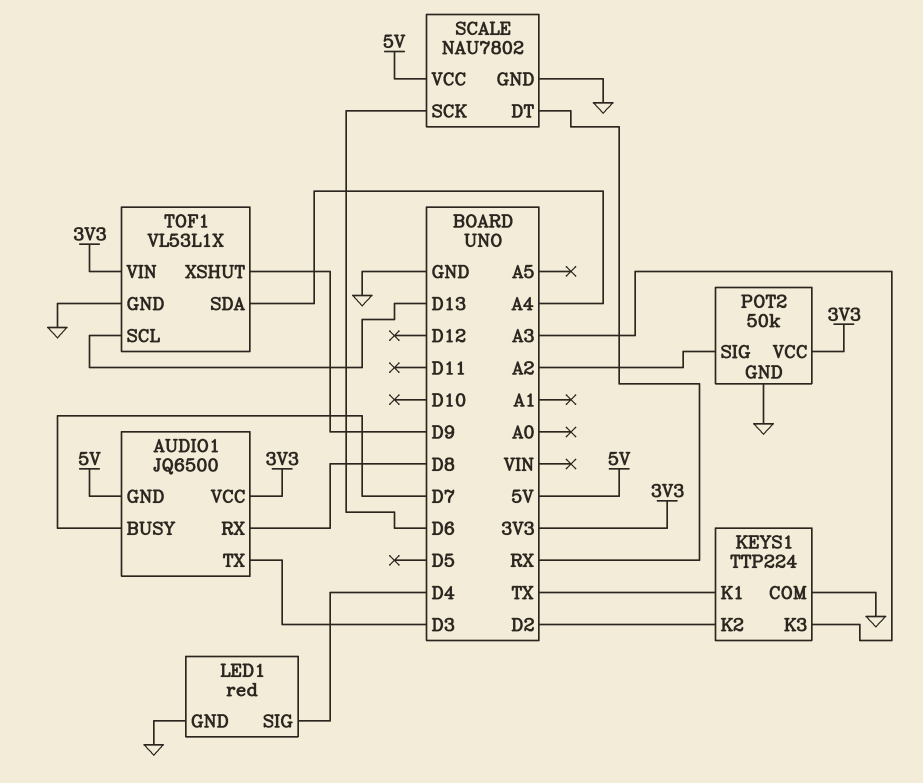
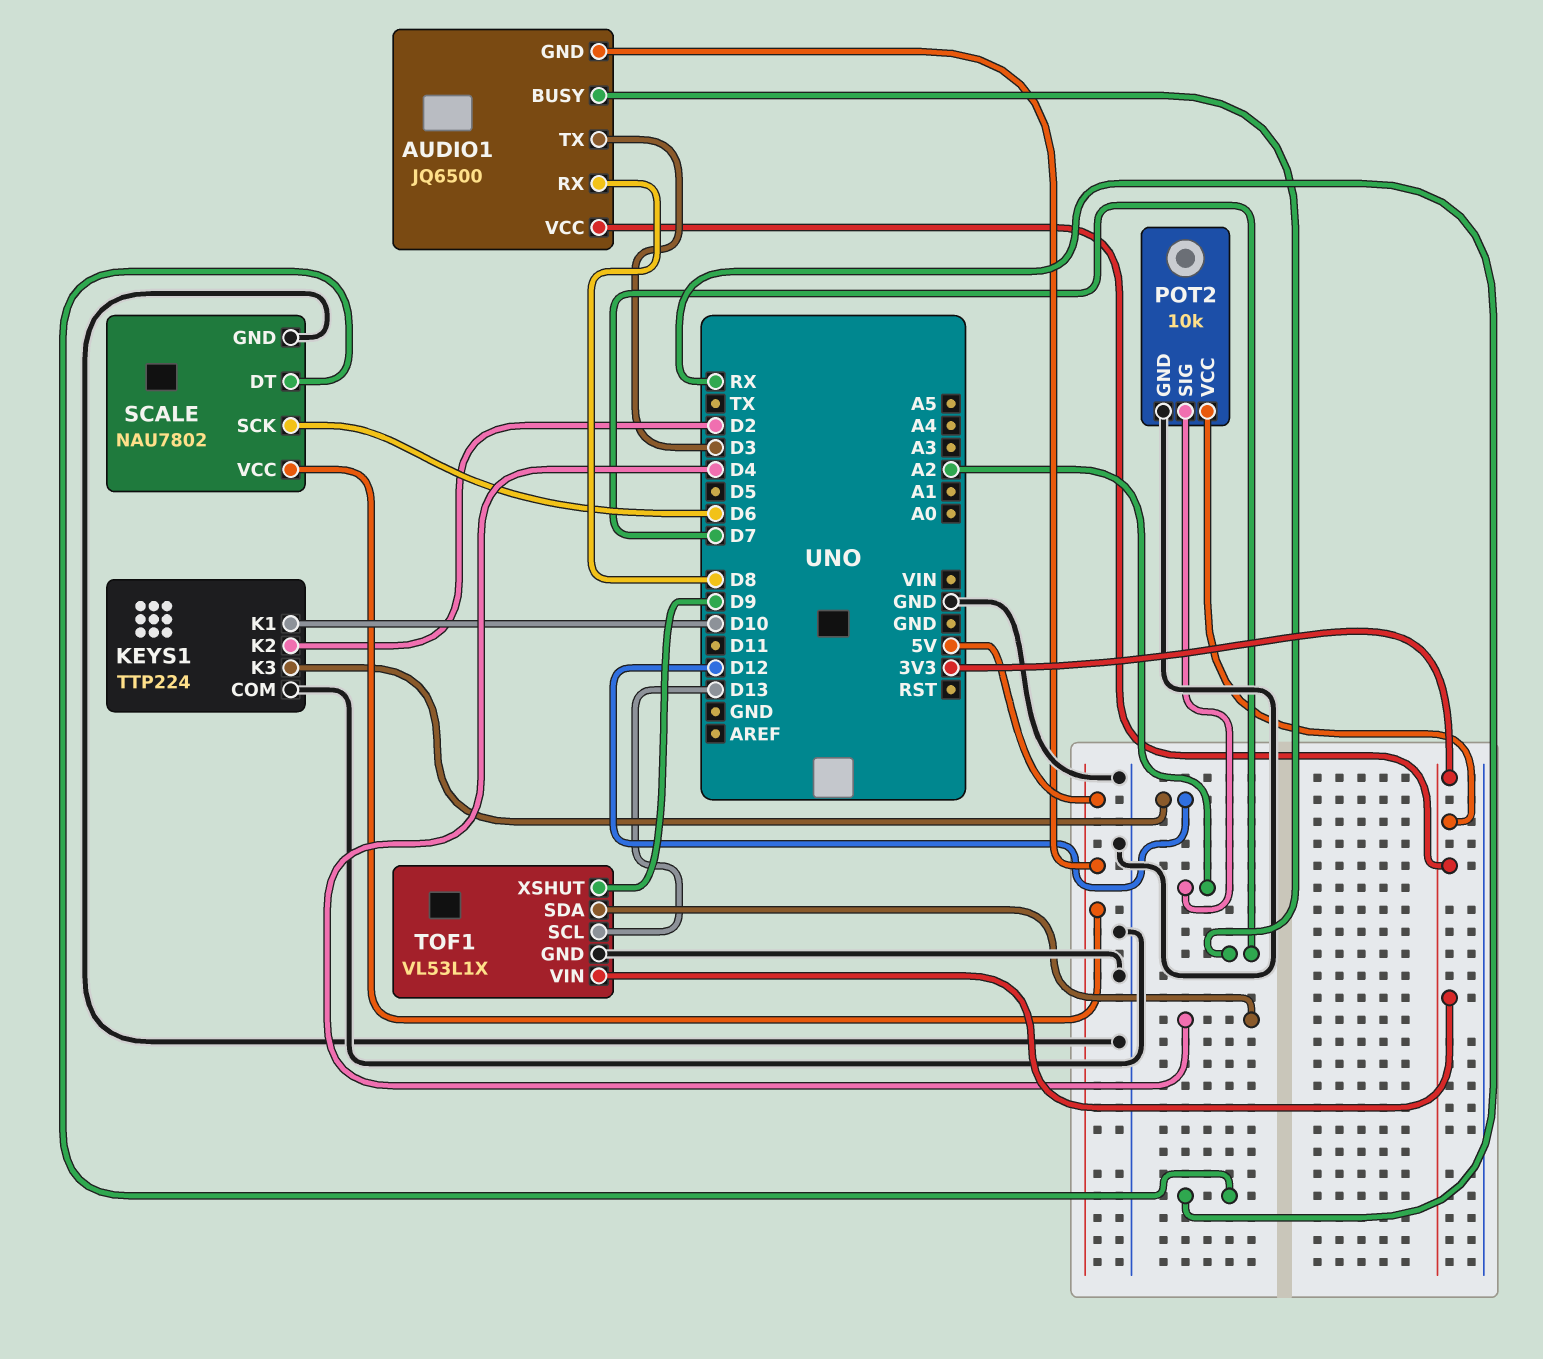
KEYS1 pin K1: TX -> D10
KEYS1 pin K3: A3 -> D12
LED1: red -> none
LED1 pin GND: GND -> none
LED1 pin SIG: D4 -> none
POT2: 50k -> 10k
TOF1 pin SDA: A4 -> D4

